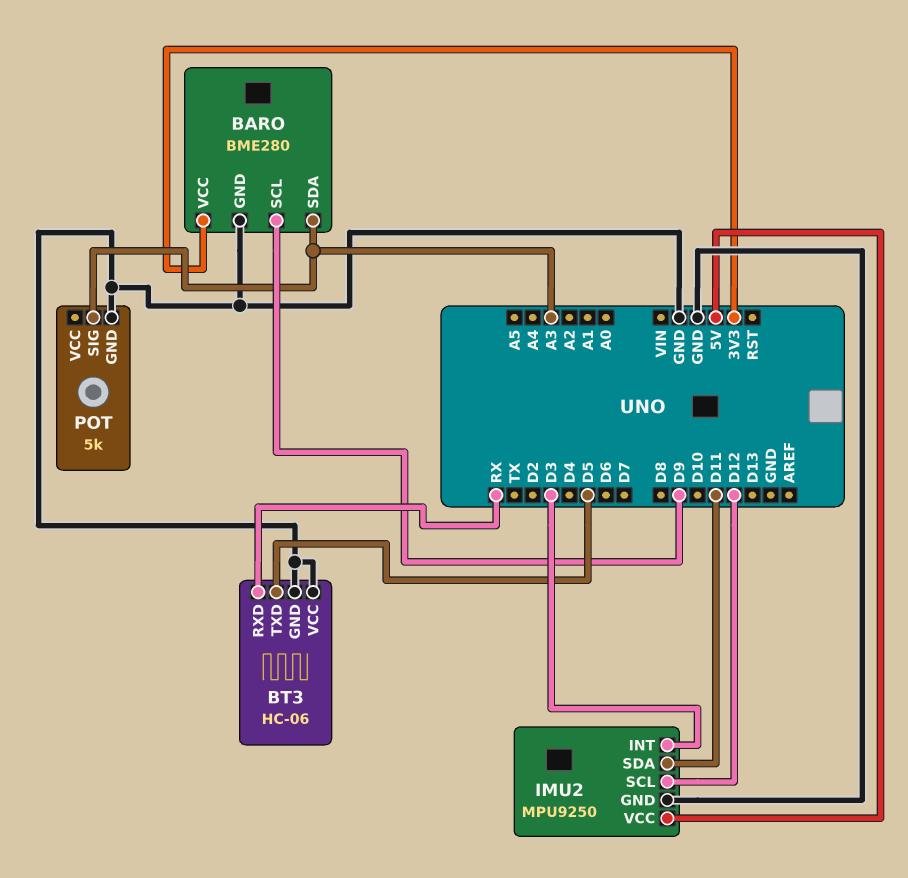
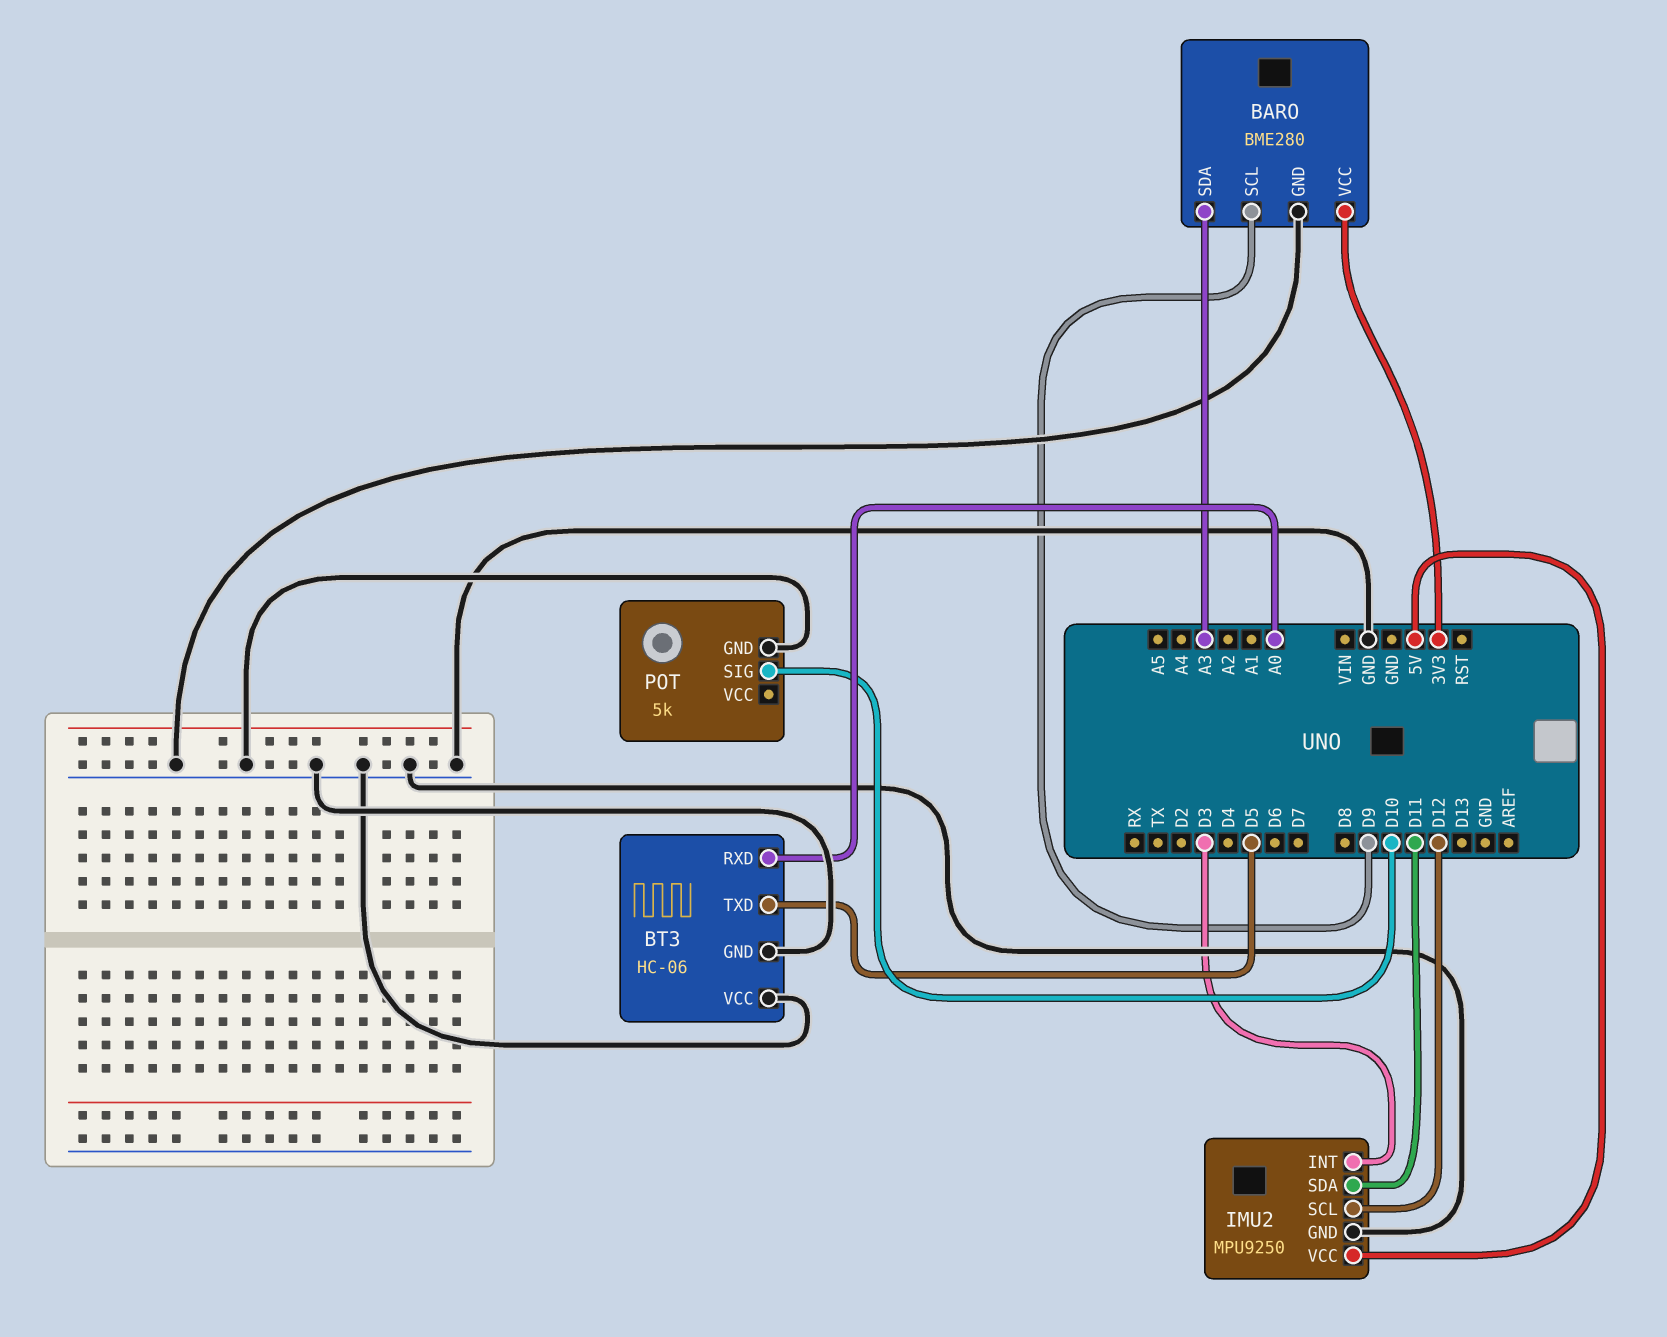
BT3 pin RXD: RX -> A0
POT pin SIG: A3 -> D10

